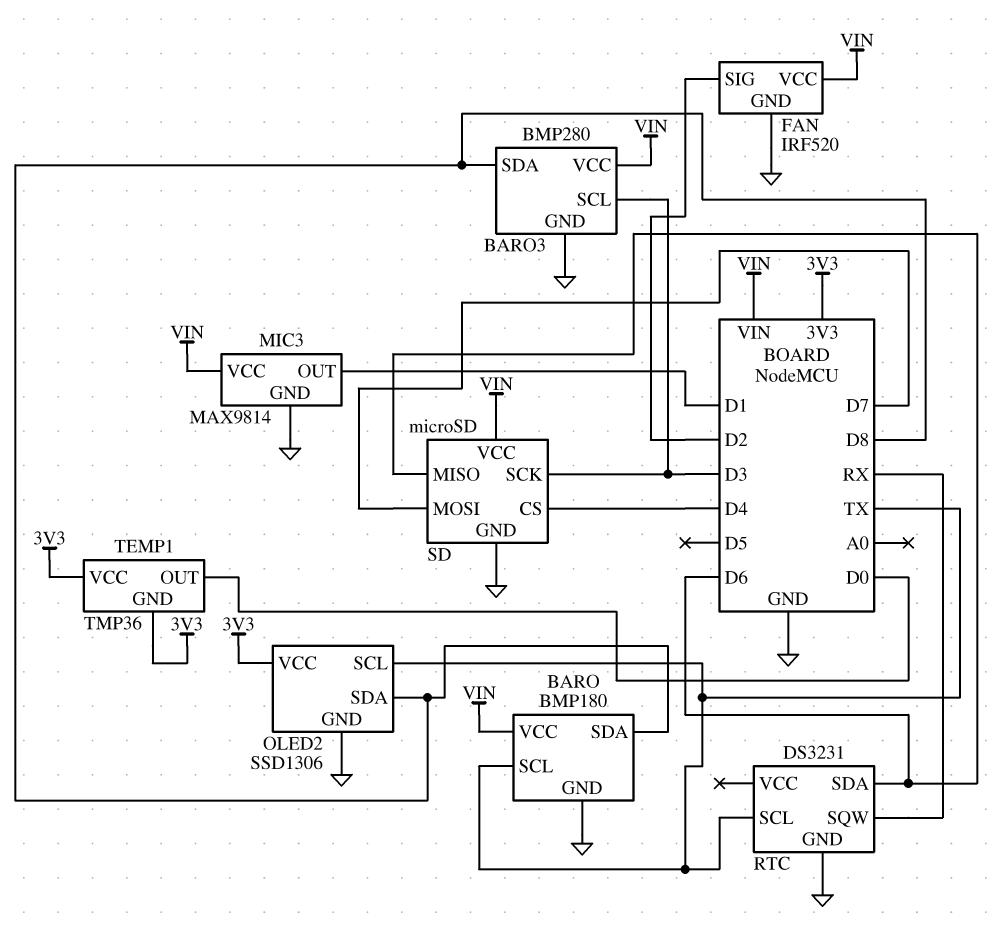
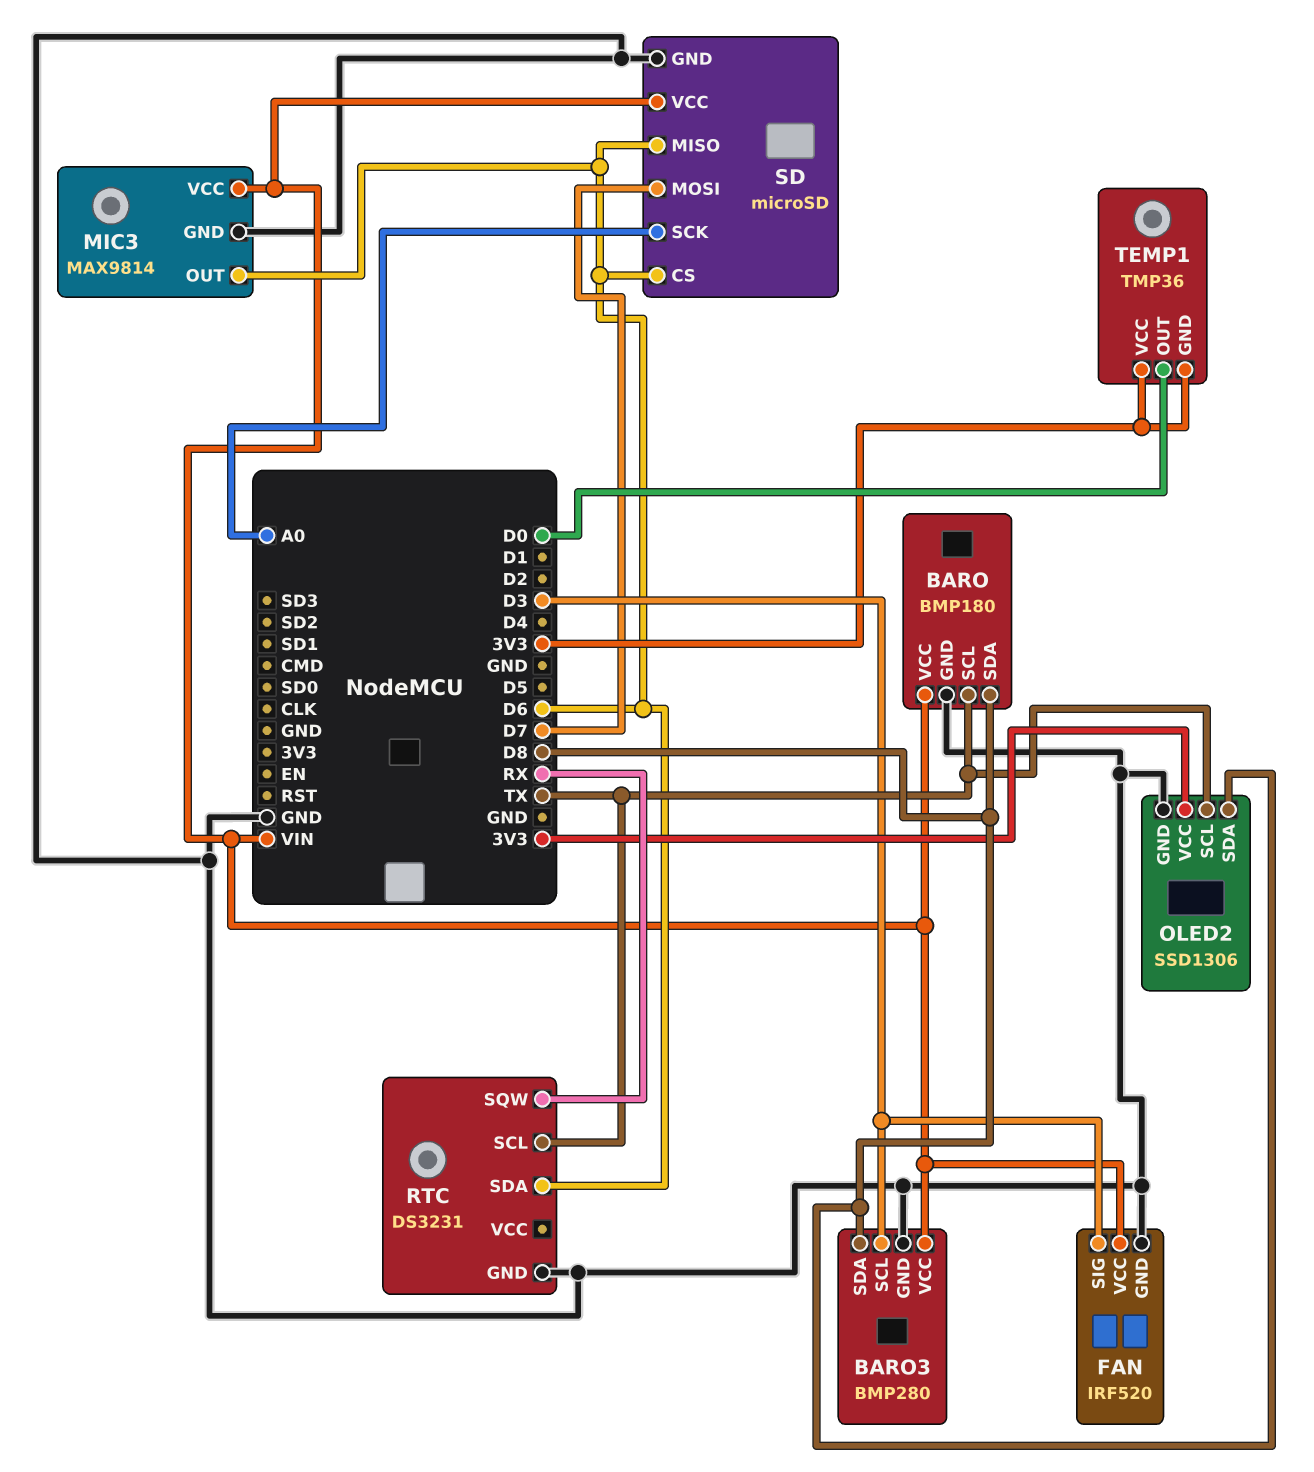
FAN pin SIG: D2 -> D3
MIC3 pin OUT: D1 -> D6
SD pin CS: D4 -> D6
SD pin SCK: D3 -> A0

